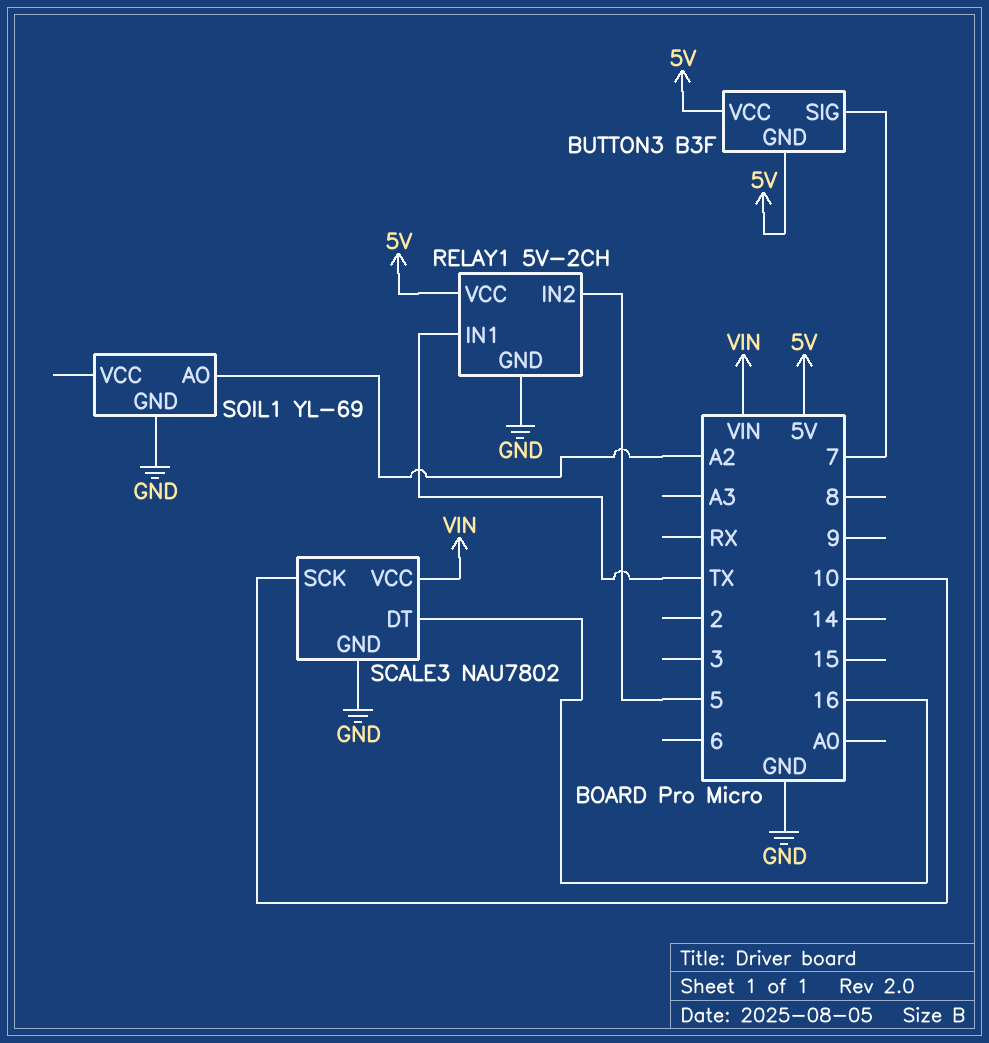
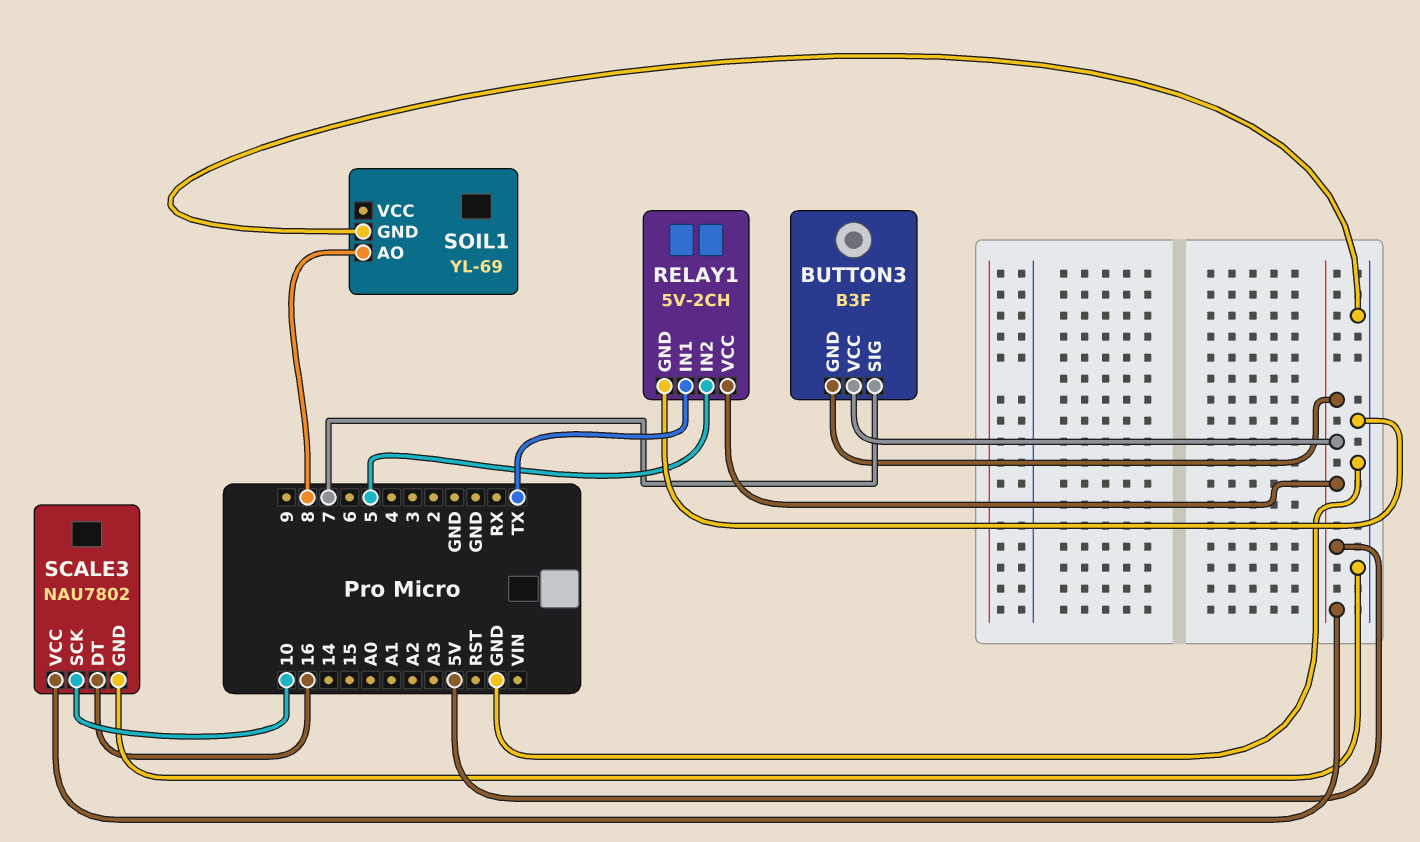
SCALE3 pin VCC: VIN -> 5V
SOIL1 pin AO: A2 -> 8

